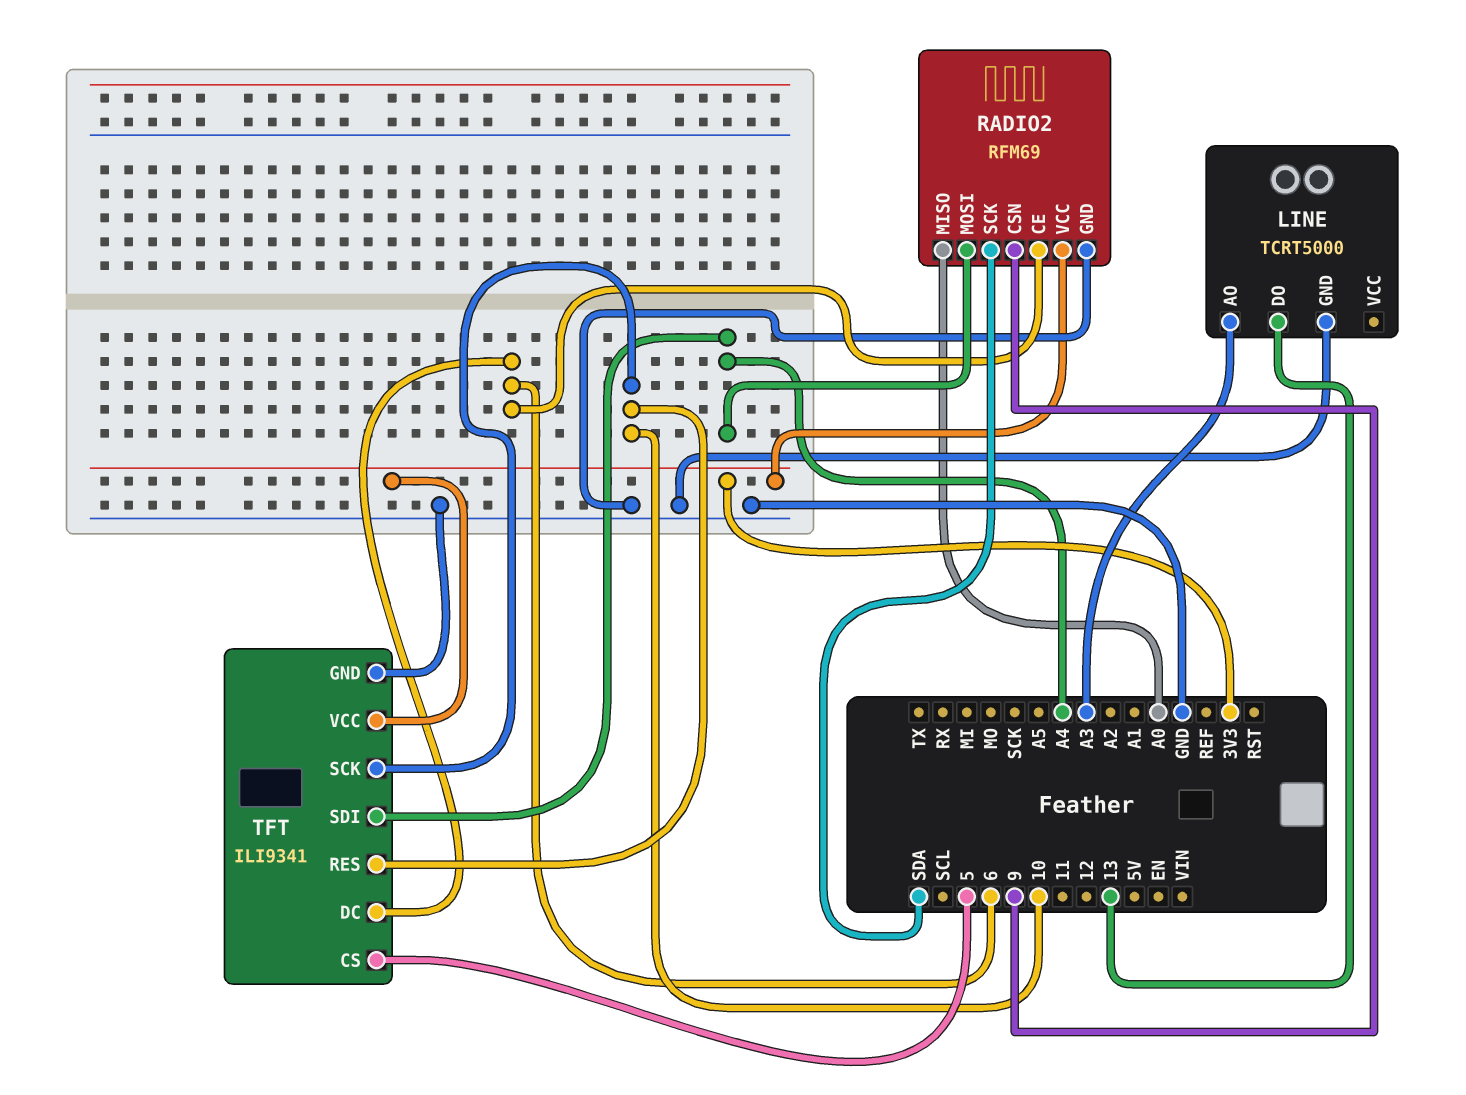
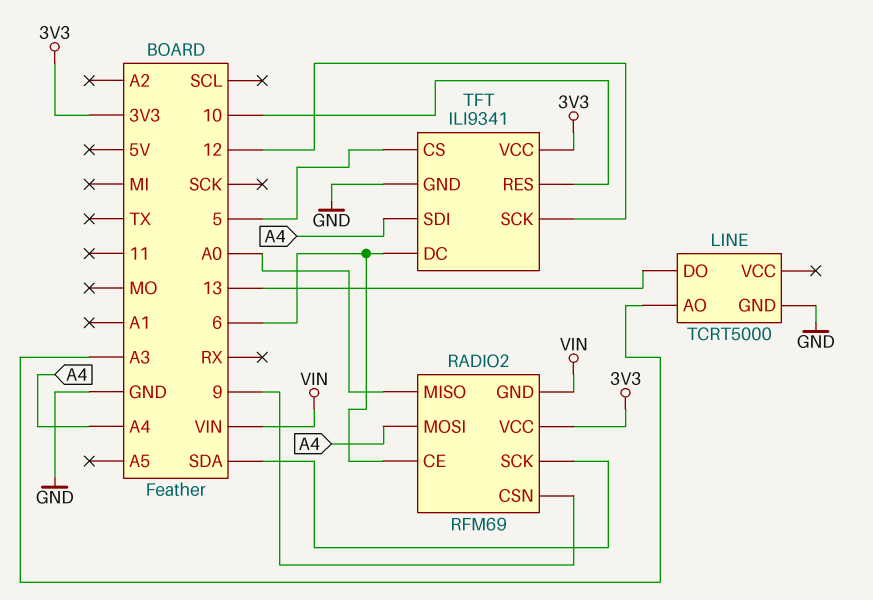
RADIO2 pin GND: GND -> VIN
TFT pin SCK: 10 -> 12

